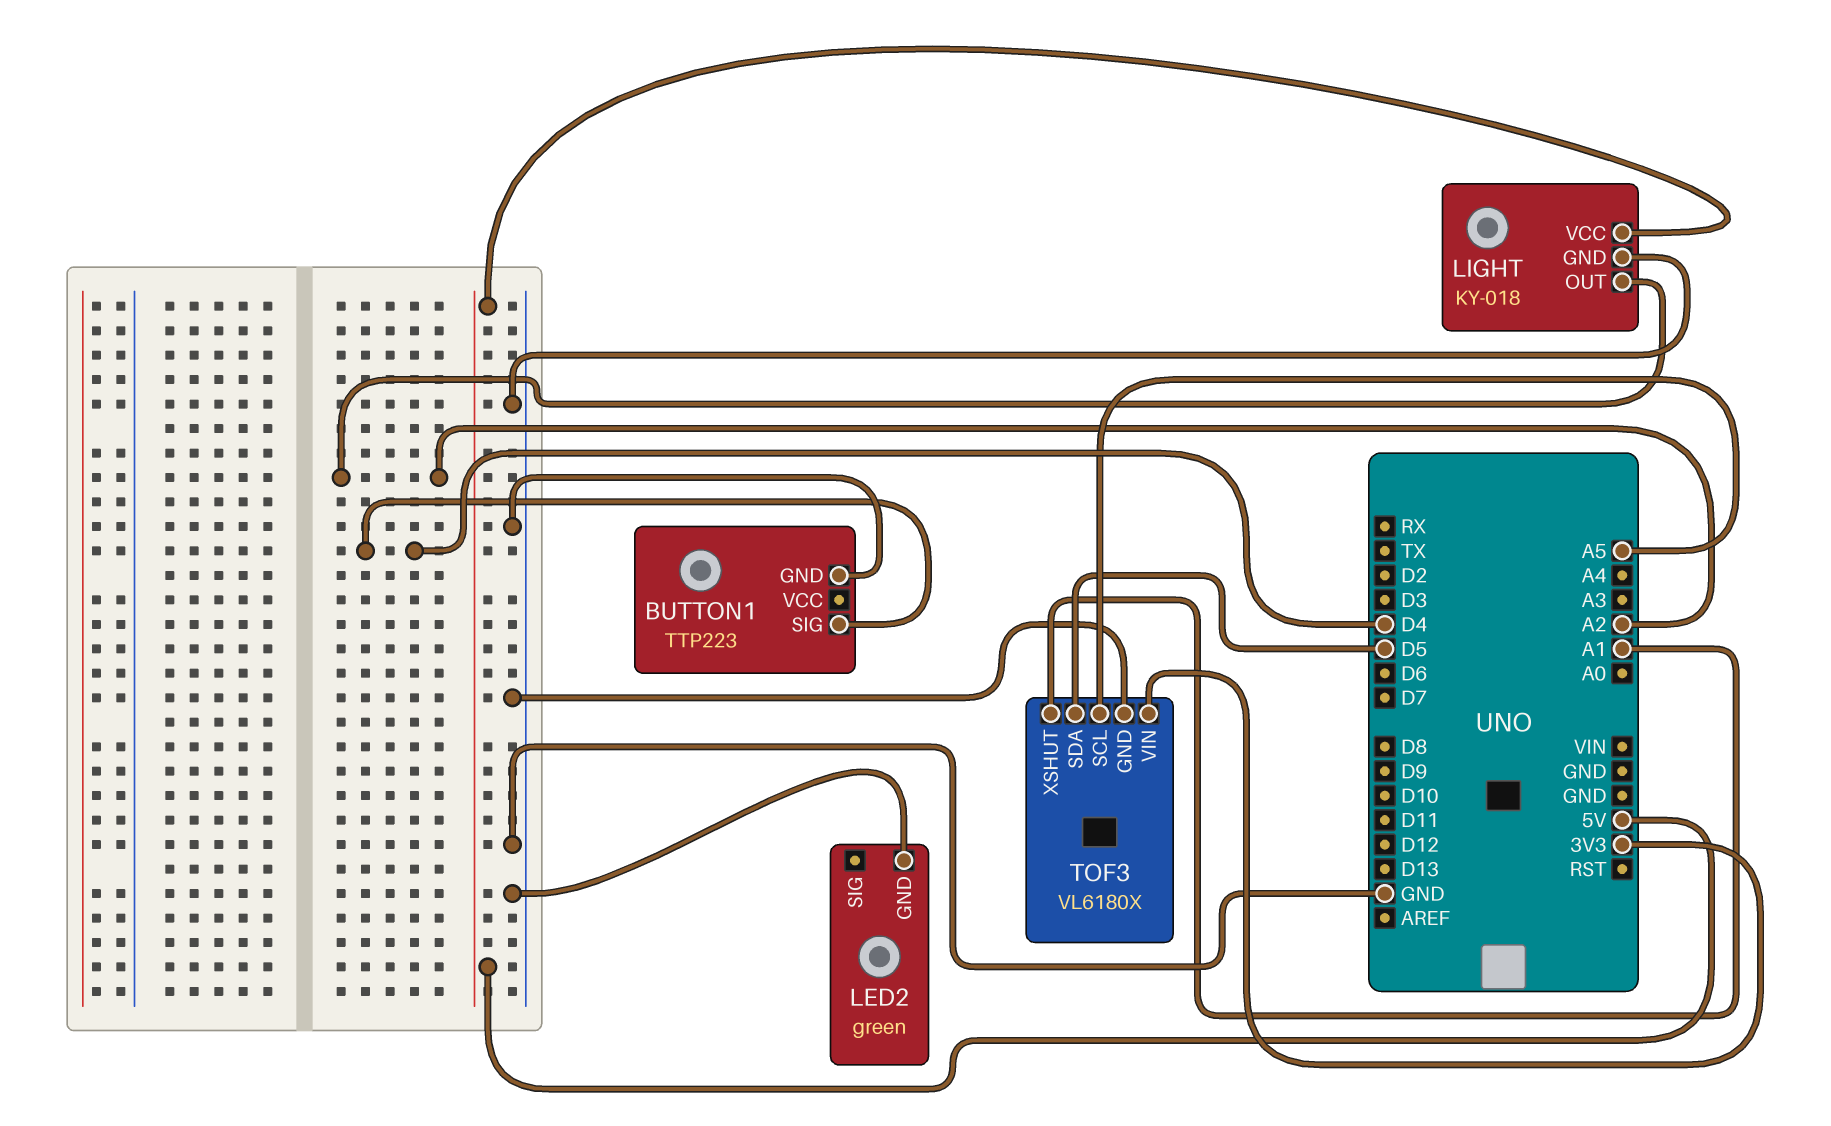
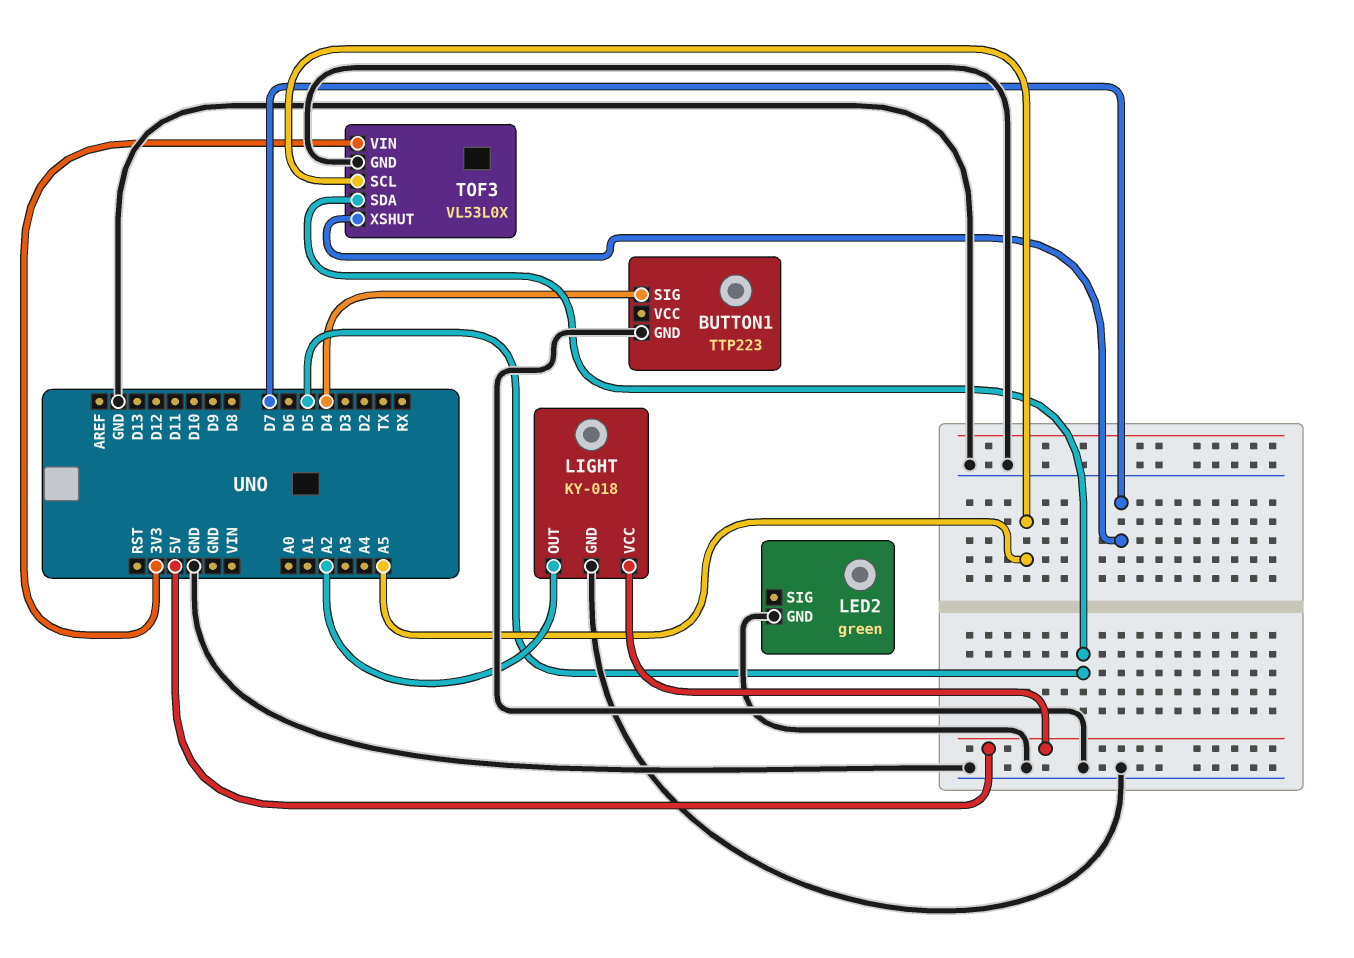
TOF3: VL6180X -> VL53L0X
TOF3 pin XSHUT: A1 -> D7

